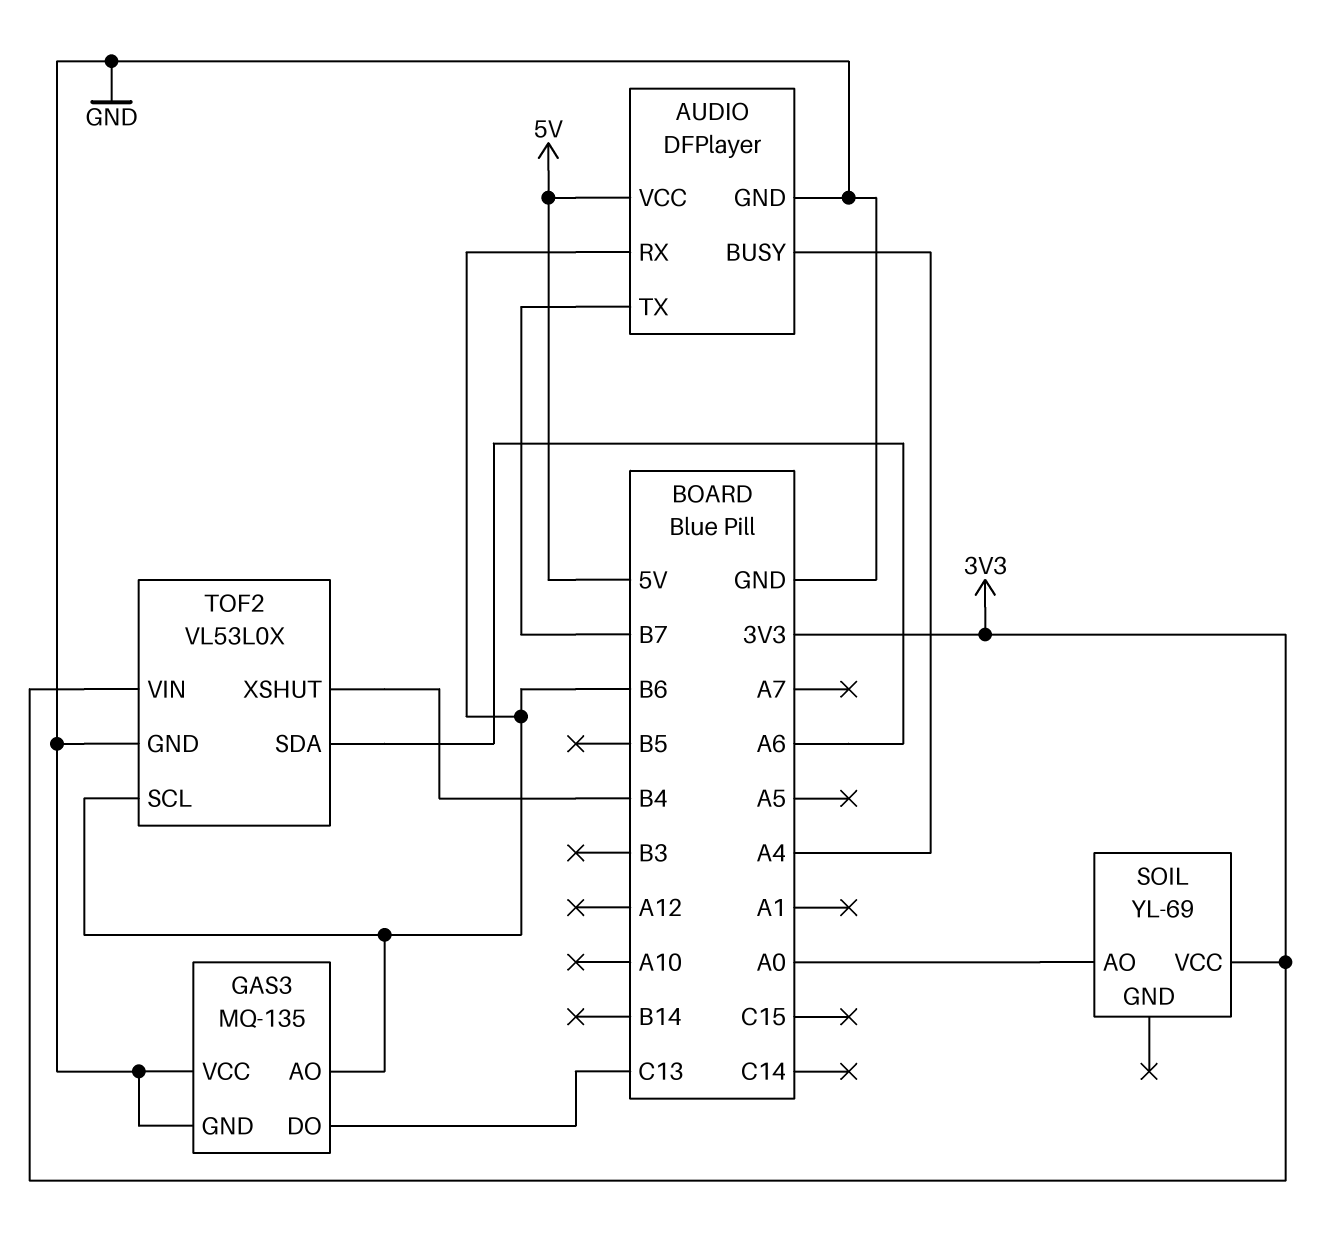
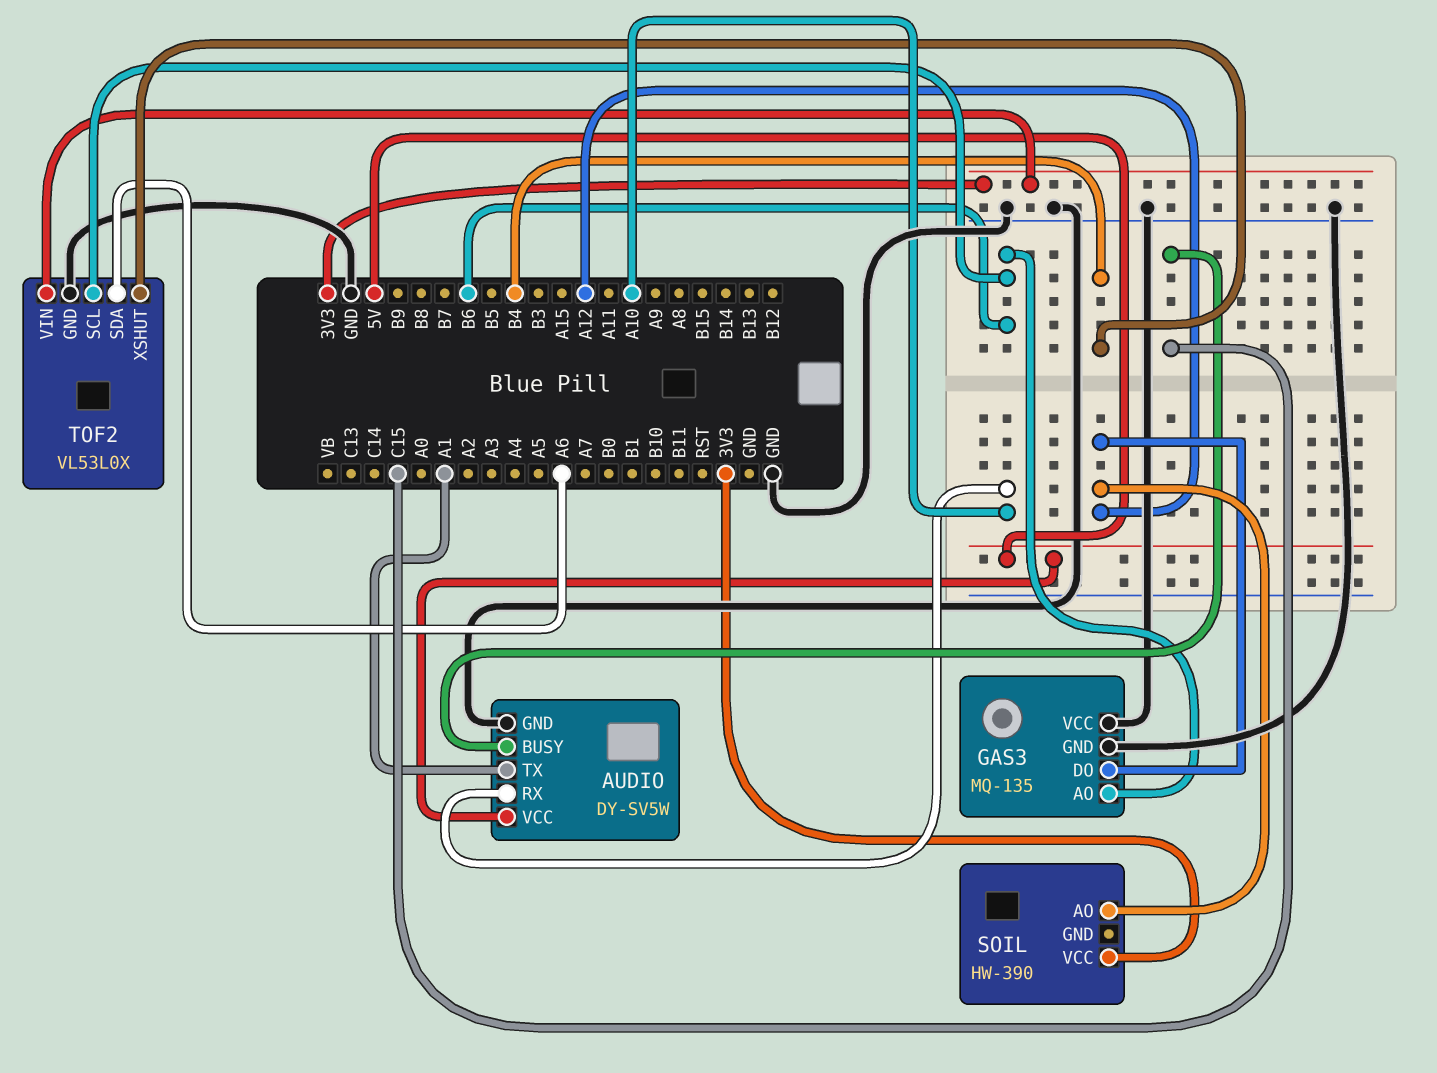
AUDIO: DFPlayer -> DY-SV5W
AUDIO pin BUSY: A4 -> C15
AUDIO pin RX: B6 -> A10
AUDIO pin TX: B7 -> A1
GAS3 pin DO: C13 -> A12
SOIL: YL-69 -> HW-390
SOIL pin AO: A0 -> A12

